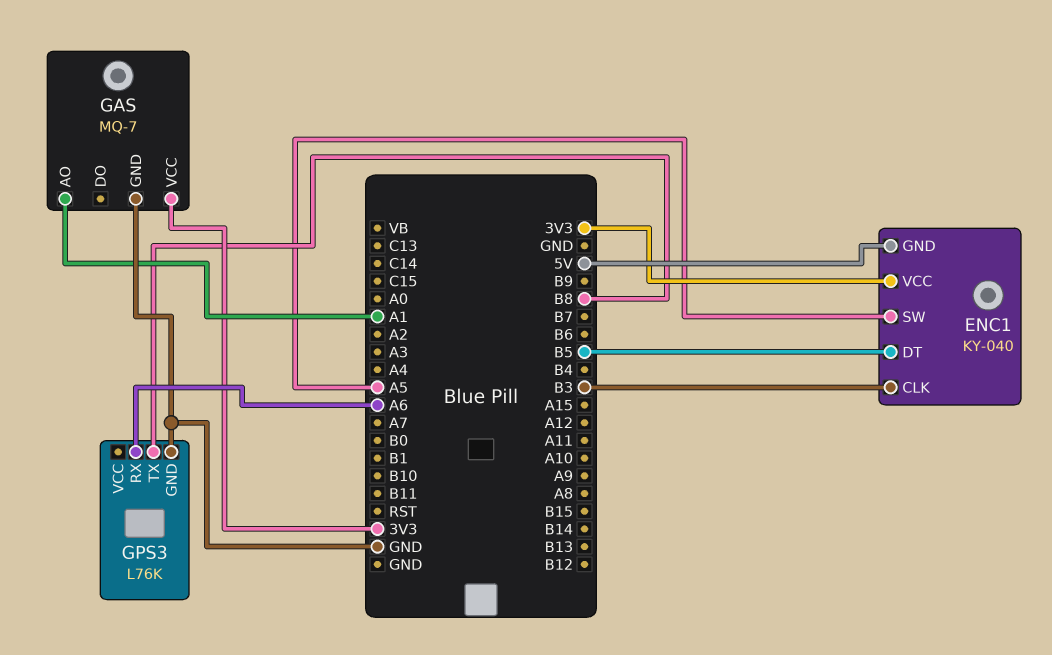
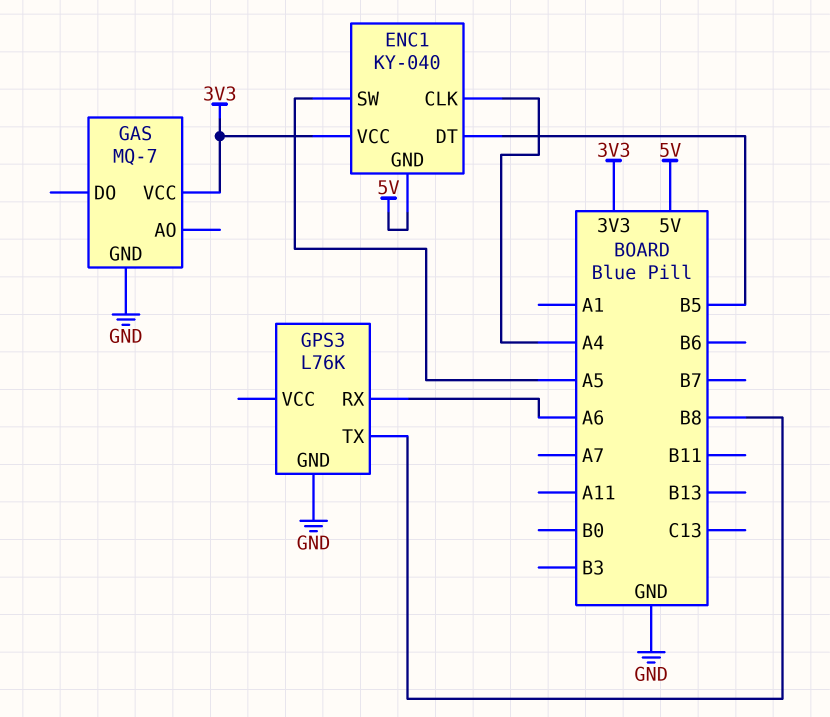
ENC1 pin CLK: B3 -> A4
GAS pin AO: A1 -> none

